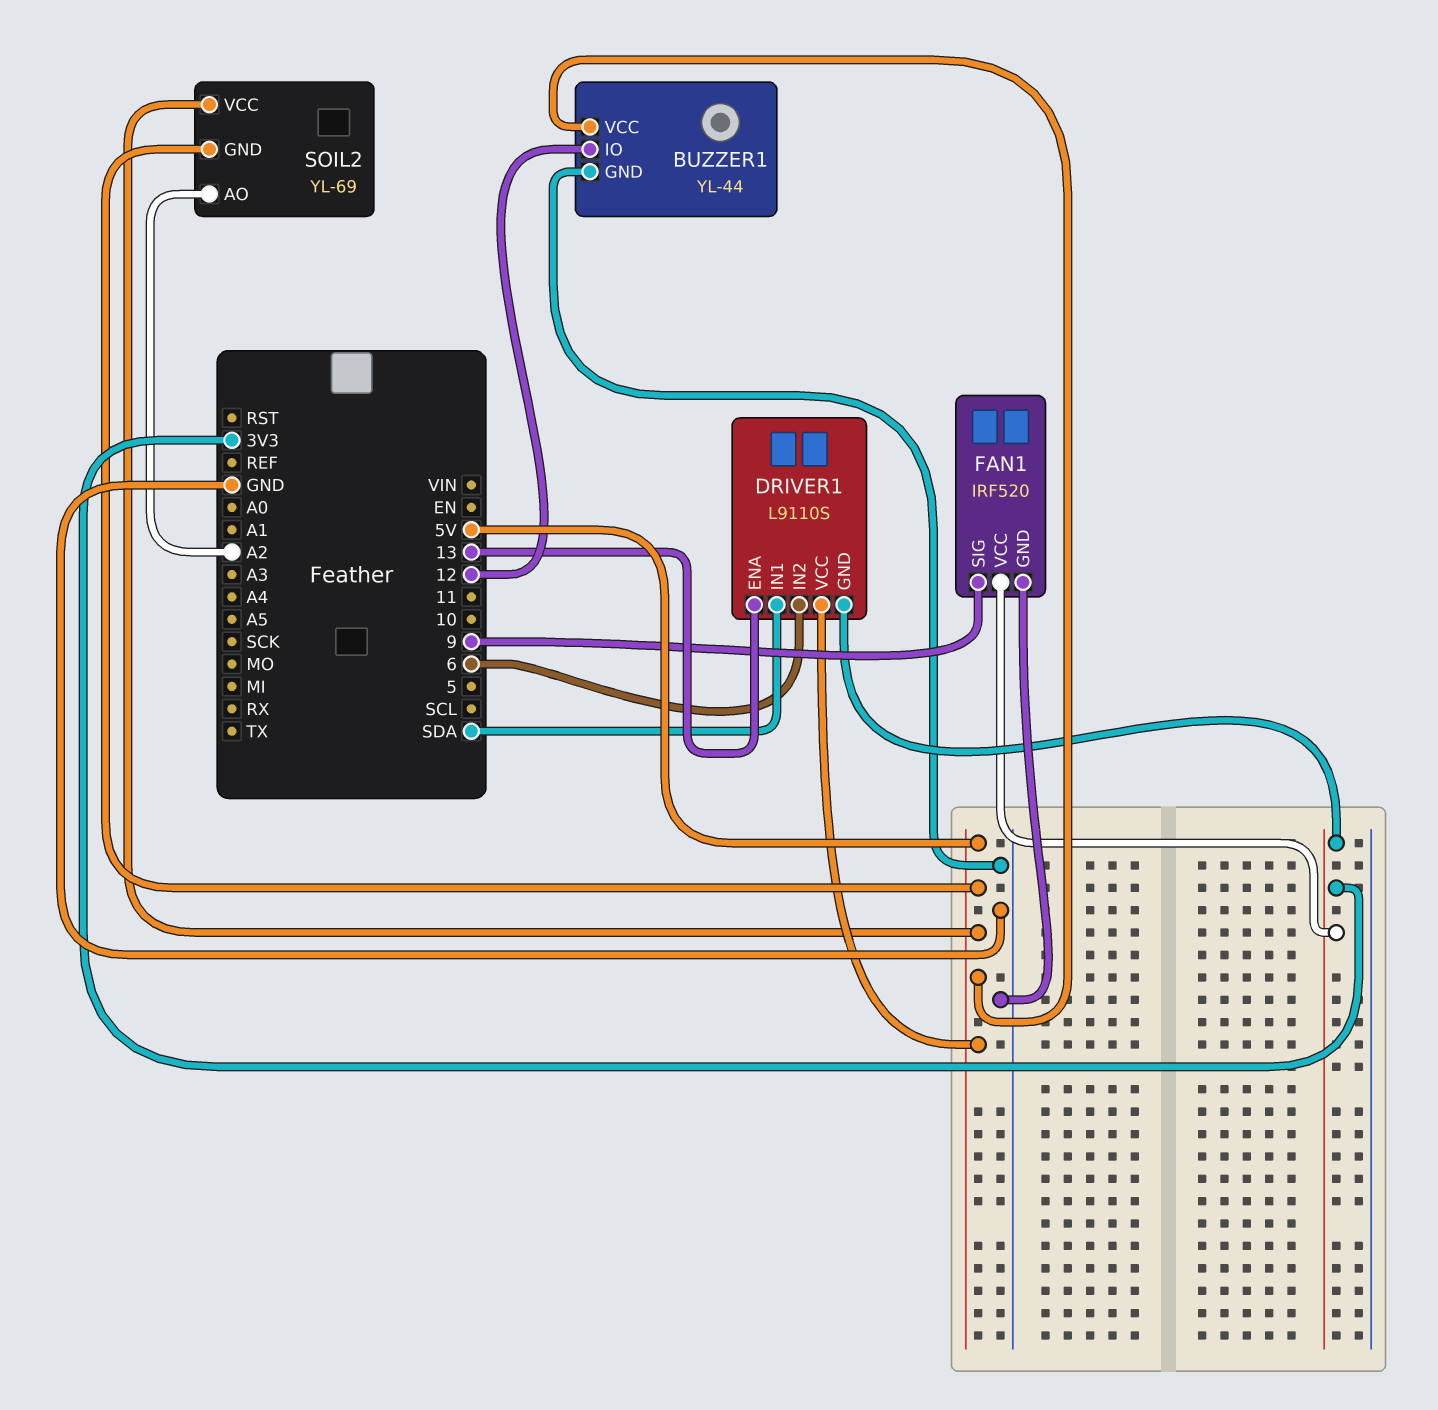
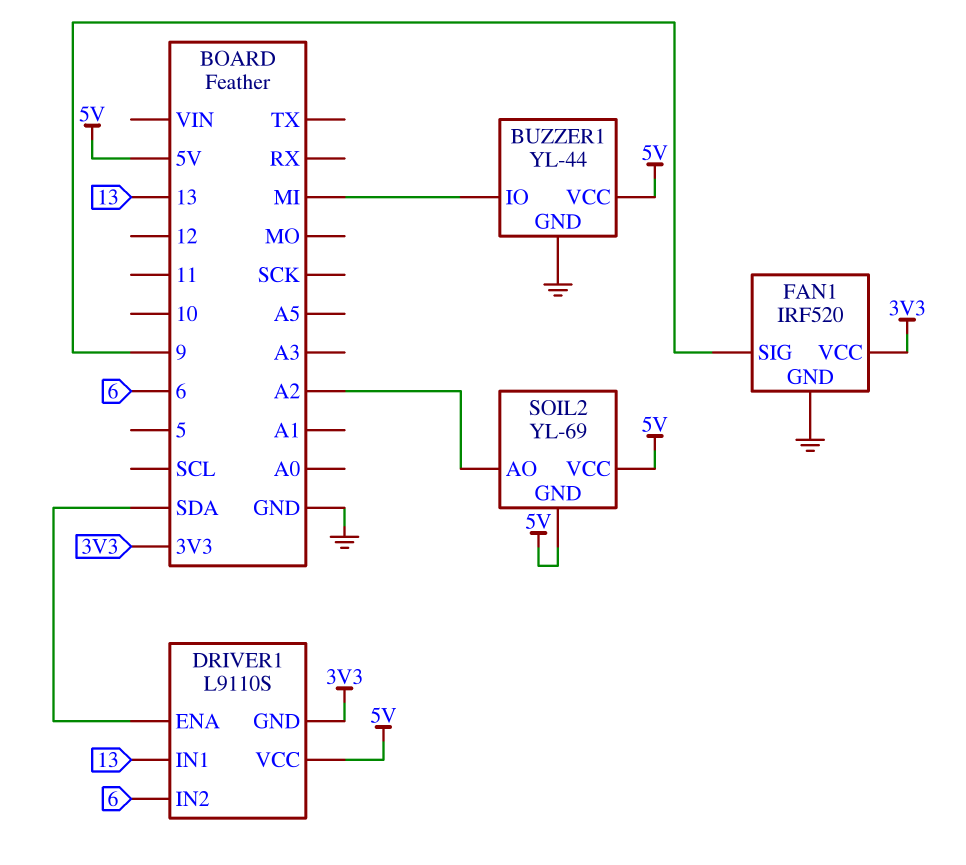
BUZZER1 pin IO: 12 -> MI
DRIVER1 pin ENA: 13 -> SDA
DRIVER1 pin IN1: SDA -> 13

